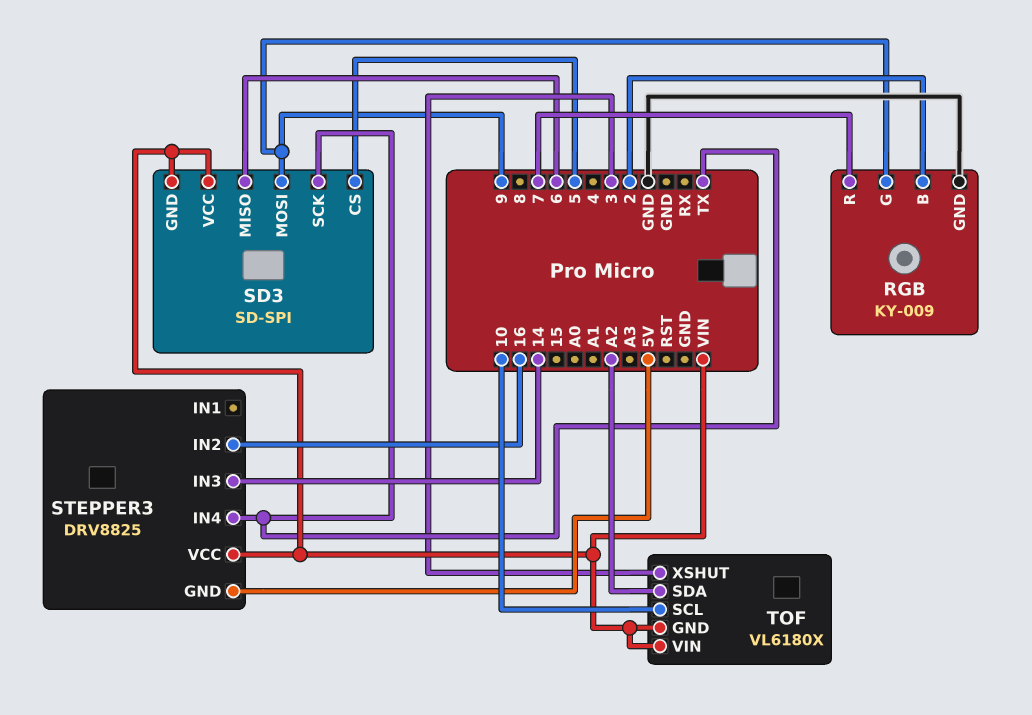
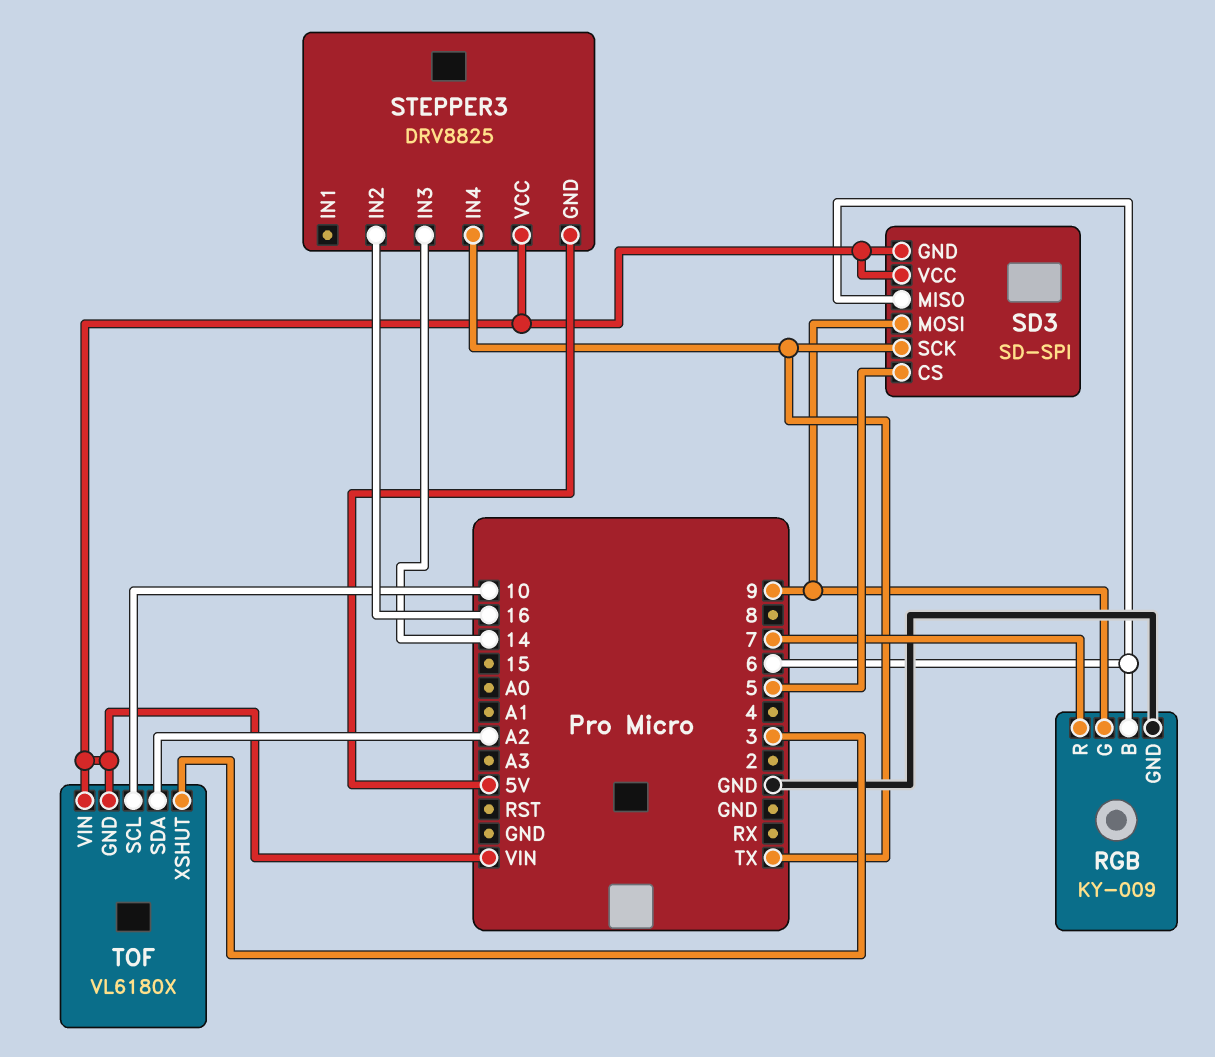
RGB pin B: 2 -> 6

